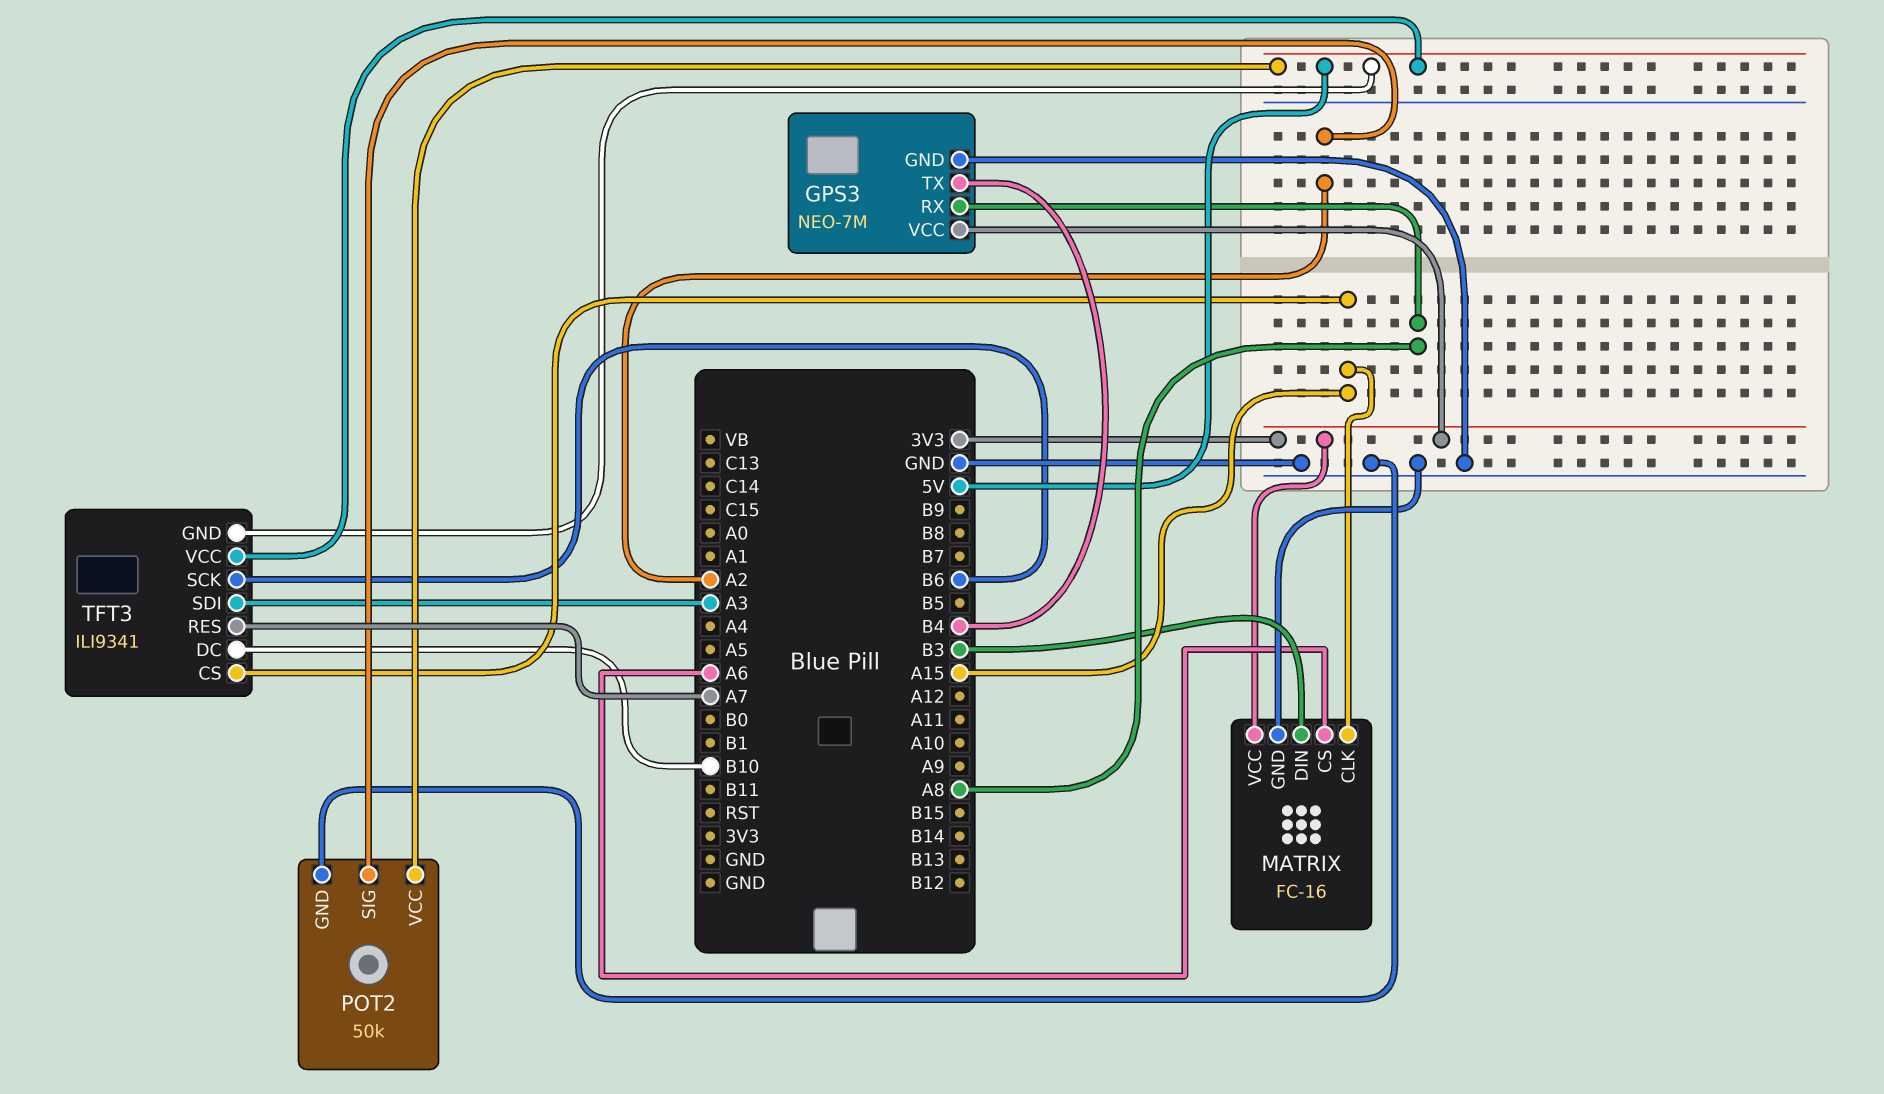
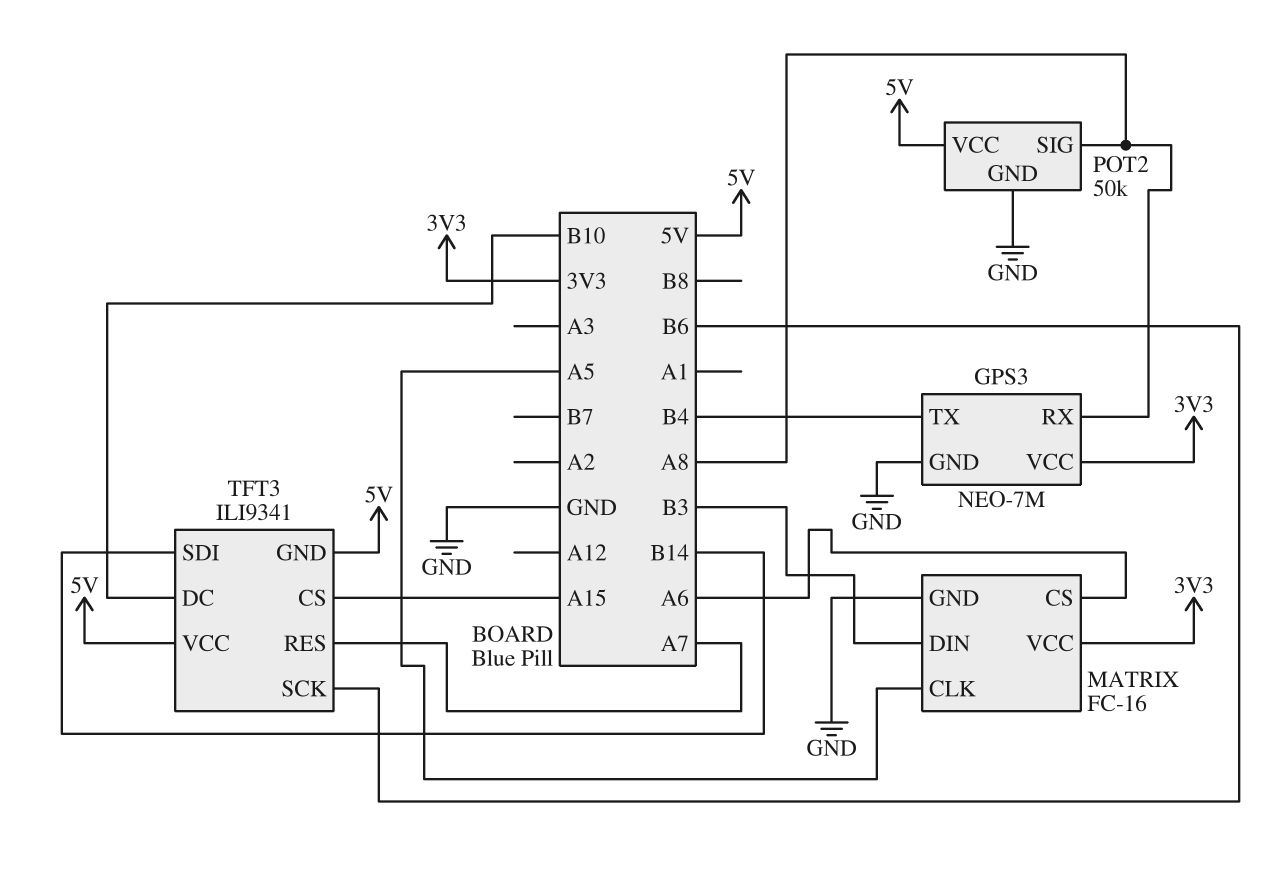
MATRIX pin CLK: A15 -> A5
POT2 pin SIG: A2 -> A8
TFT3 pin SDI: A3 -> B14

